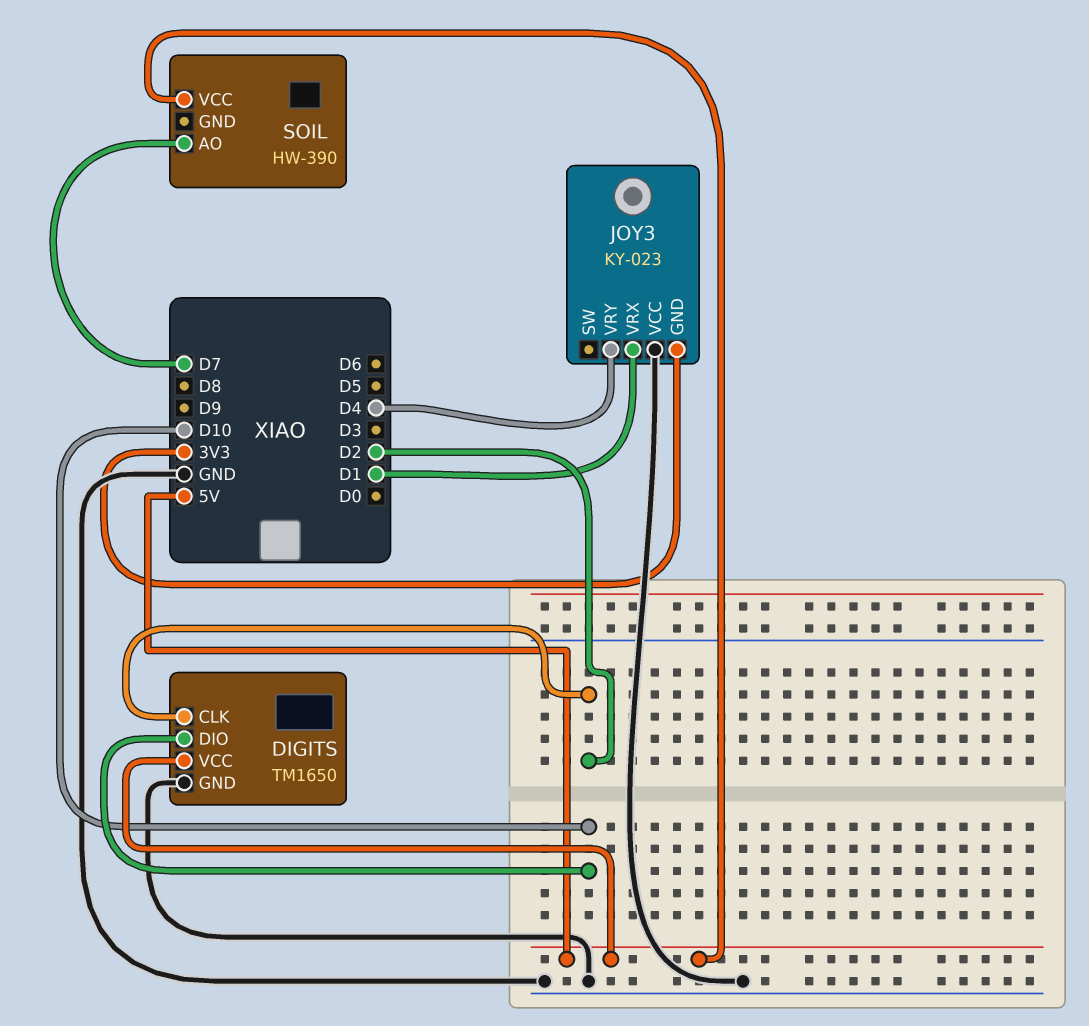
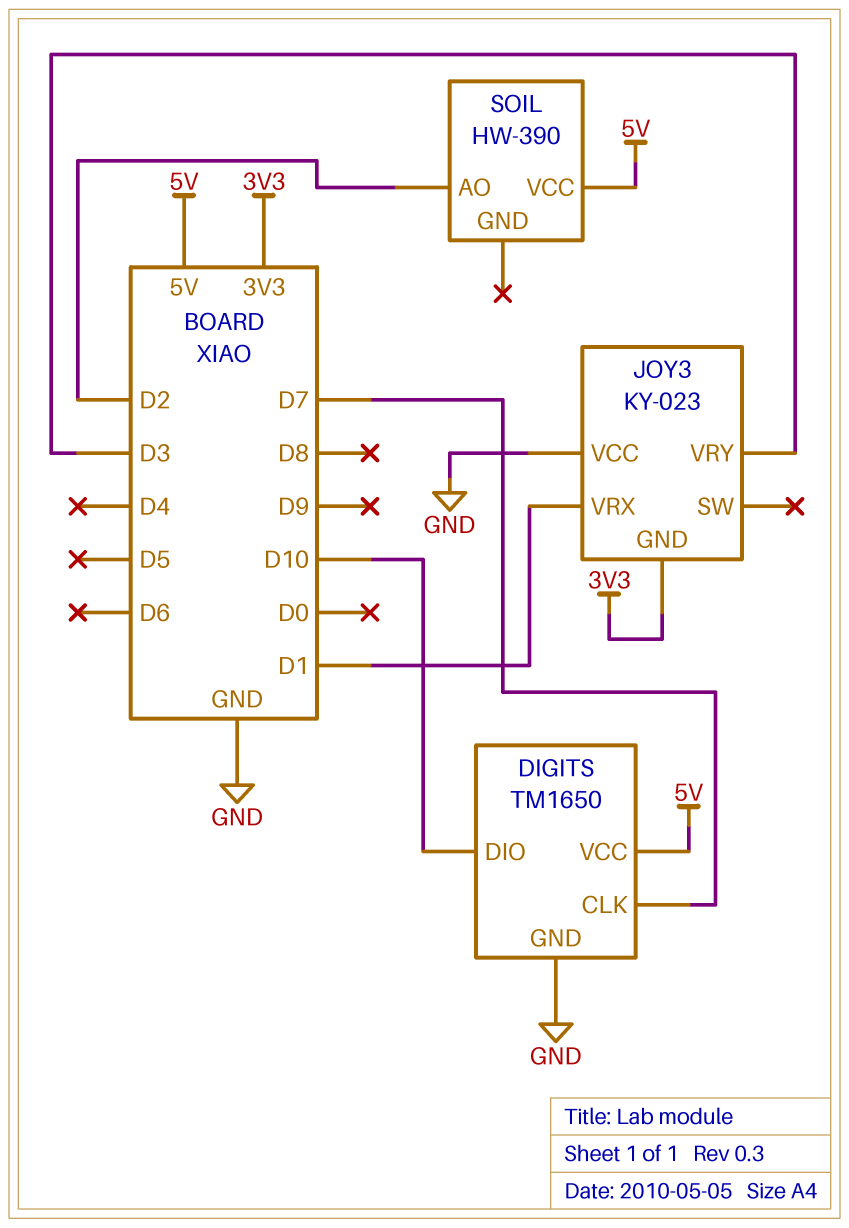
DIGITS pin CLK: D2 -> D7
JOY3 pin VRY: D4 -> D3
SOIL pin AO: D7 -> D2

